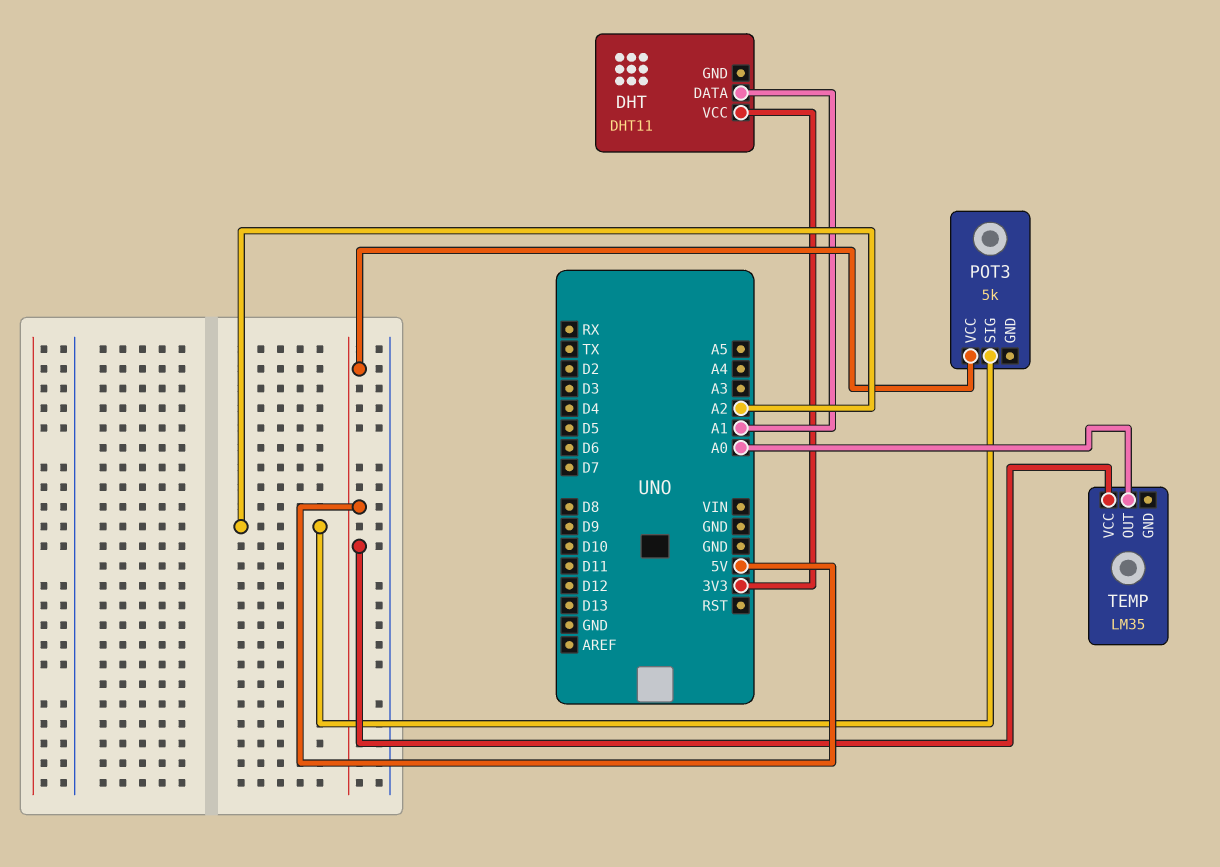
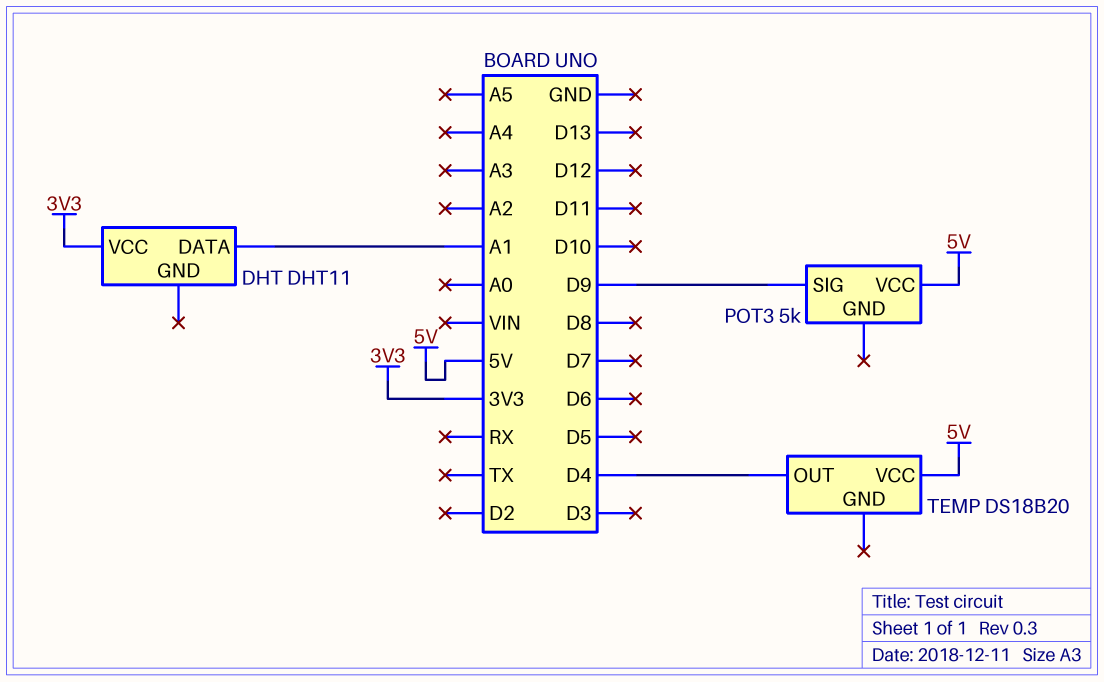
POT3 pin SIG: A2 -> D9
TEMP: LM35 -> DS18B20
TEMP pin OUT: A0 -> D4

